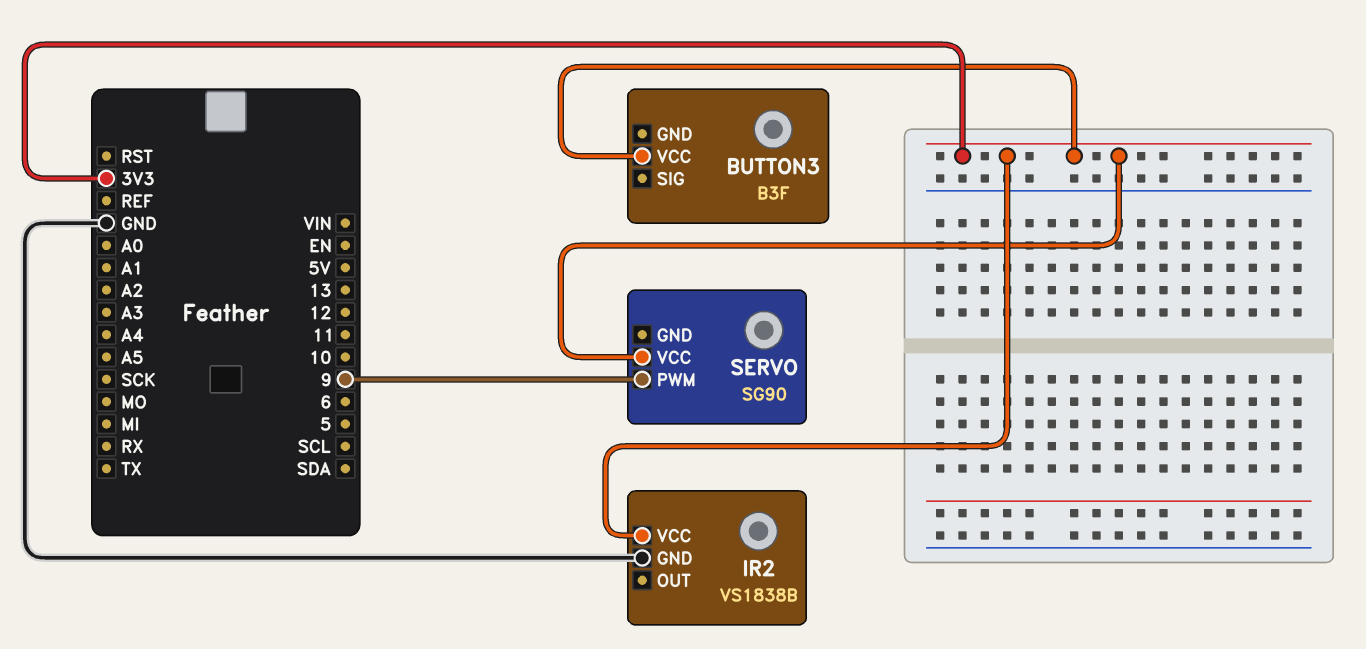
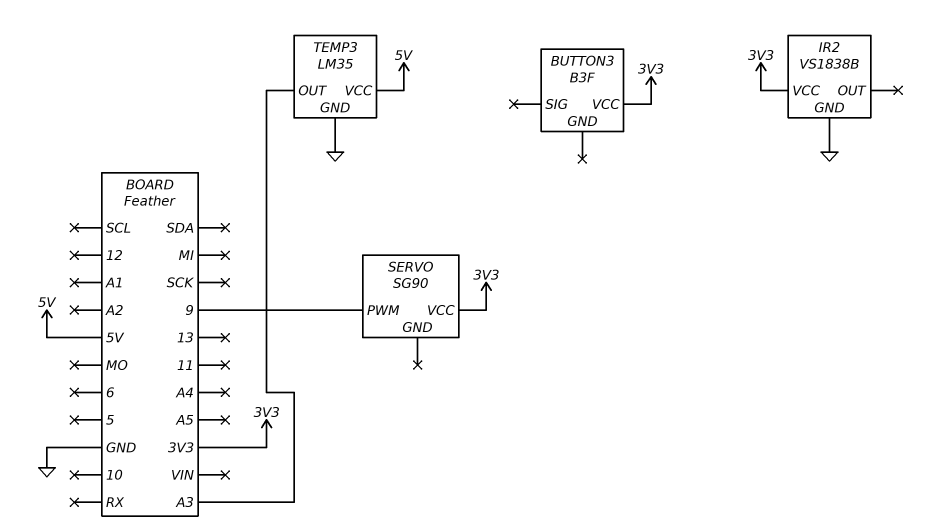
TEMP3: none -> LM35
TEMP3 pin GND: none -> GND
TEMP3 pin OUT: none -> A3
TEMP3 pin VCC: none -> 5V

